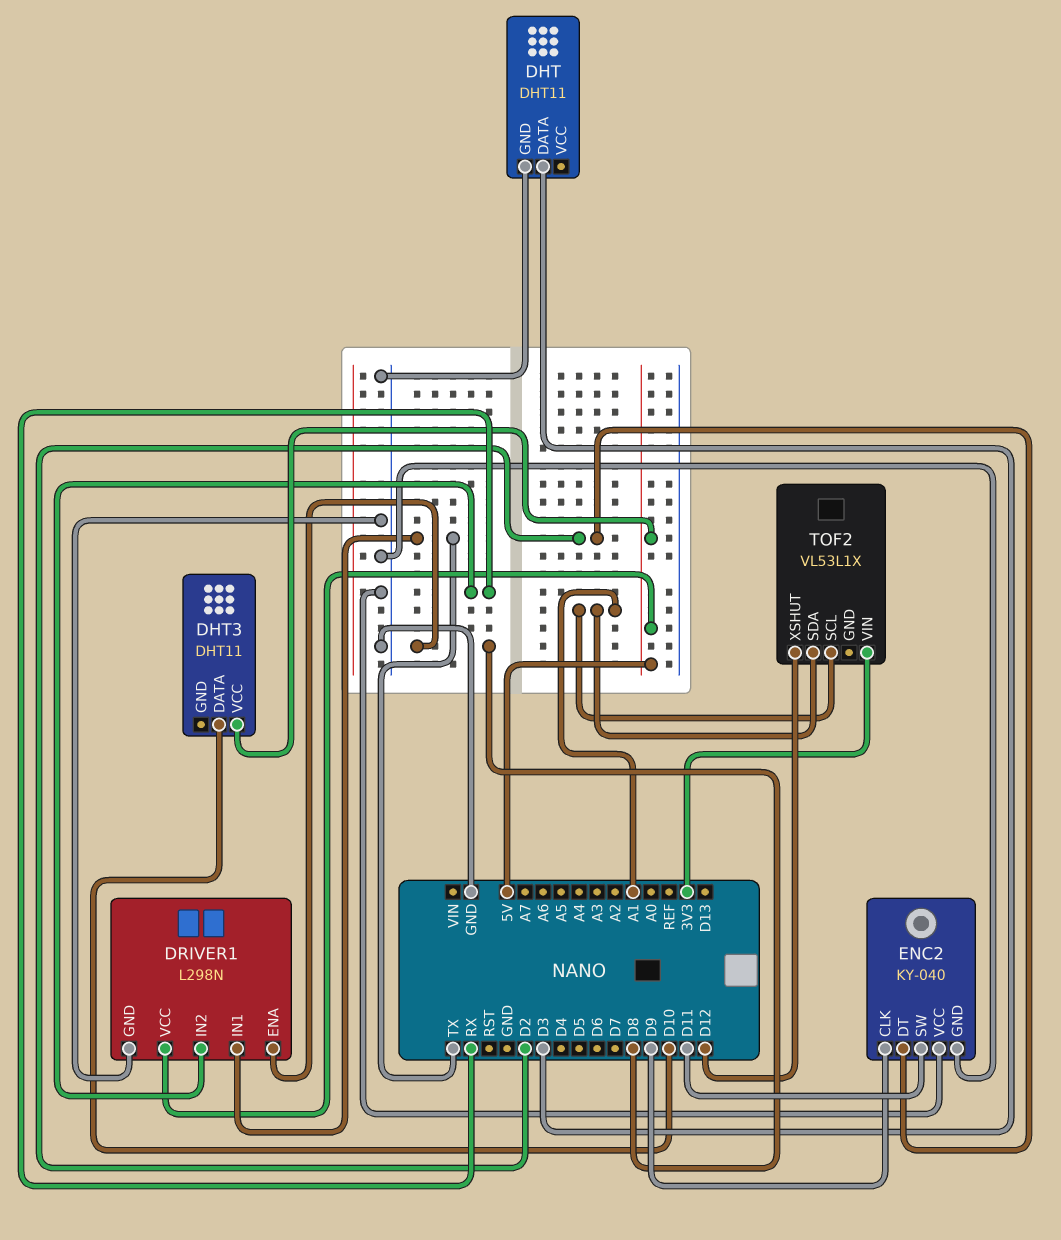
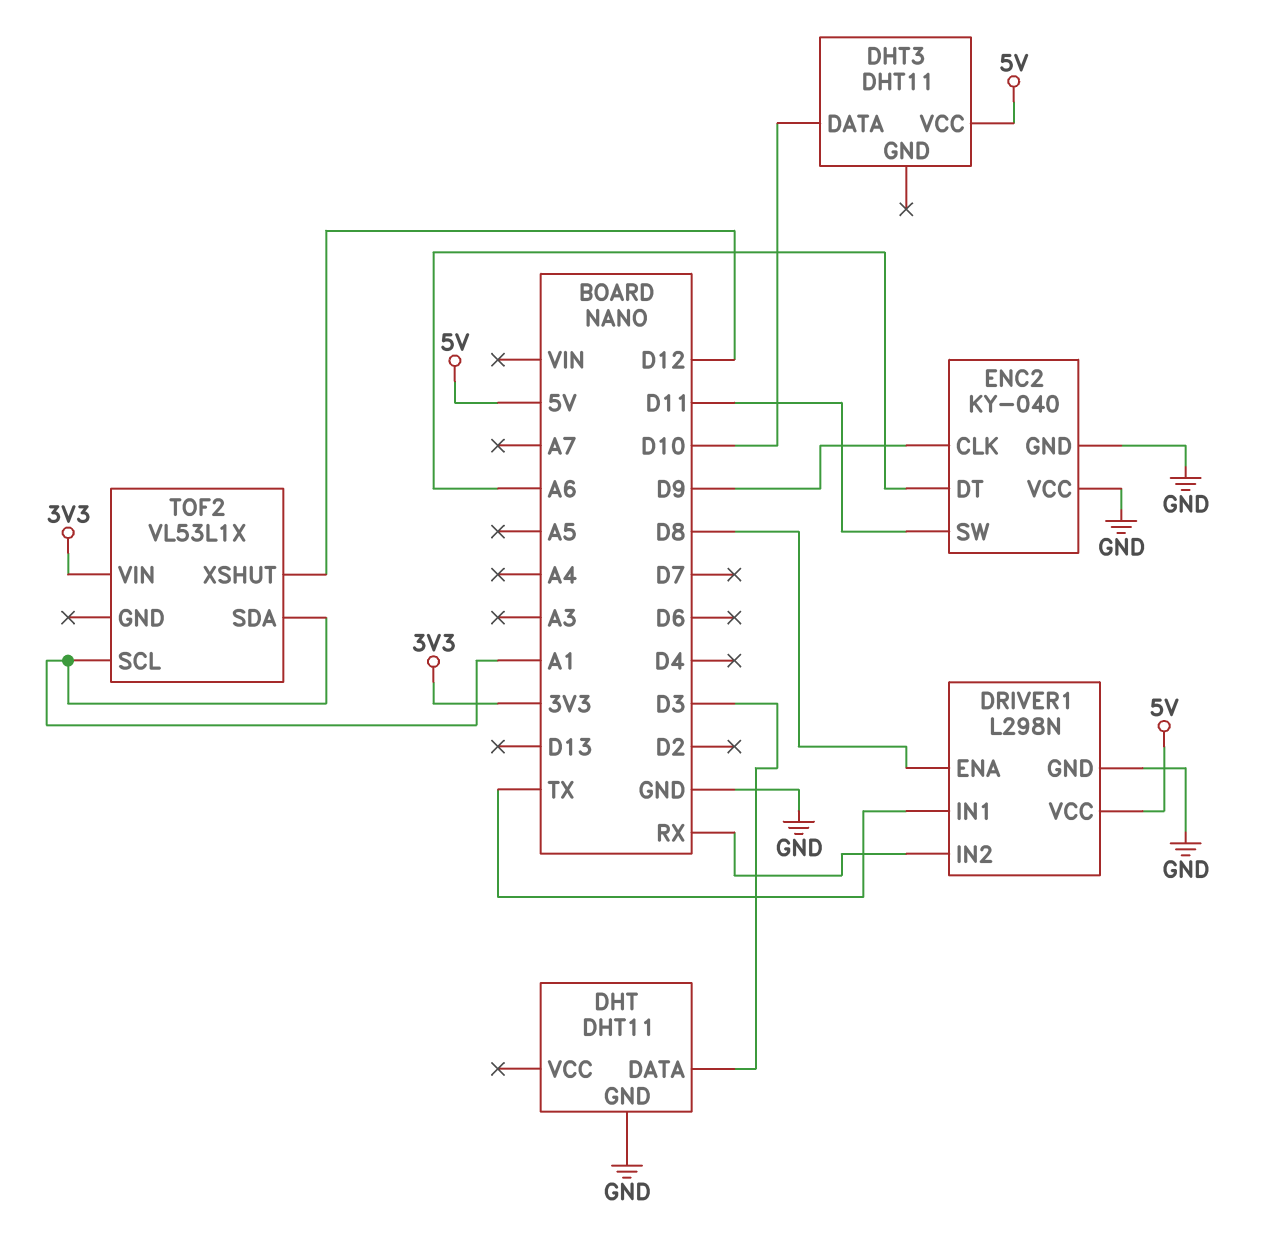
ENC2 pin DT: D2 -> A6

